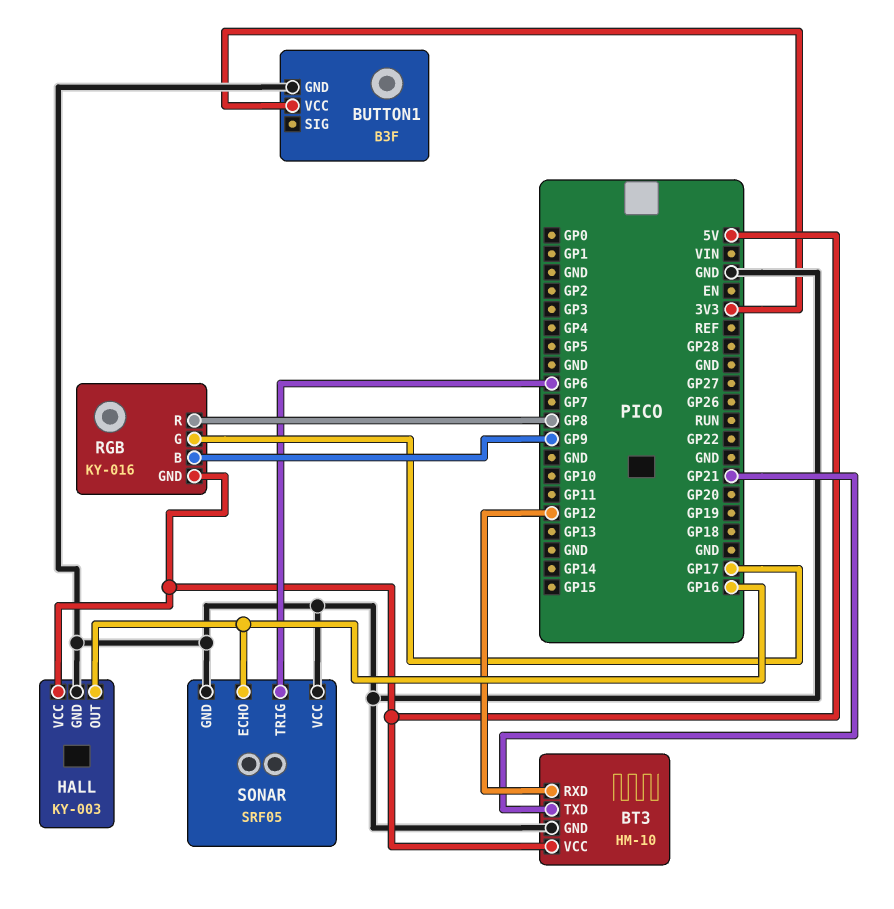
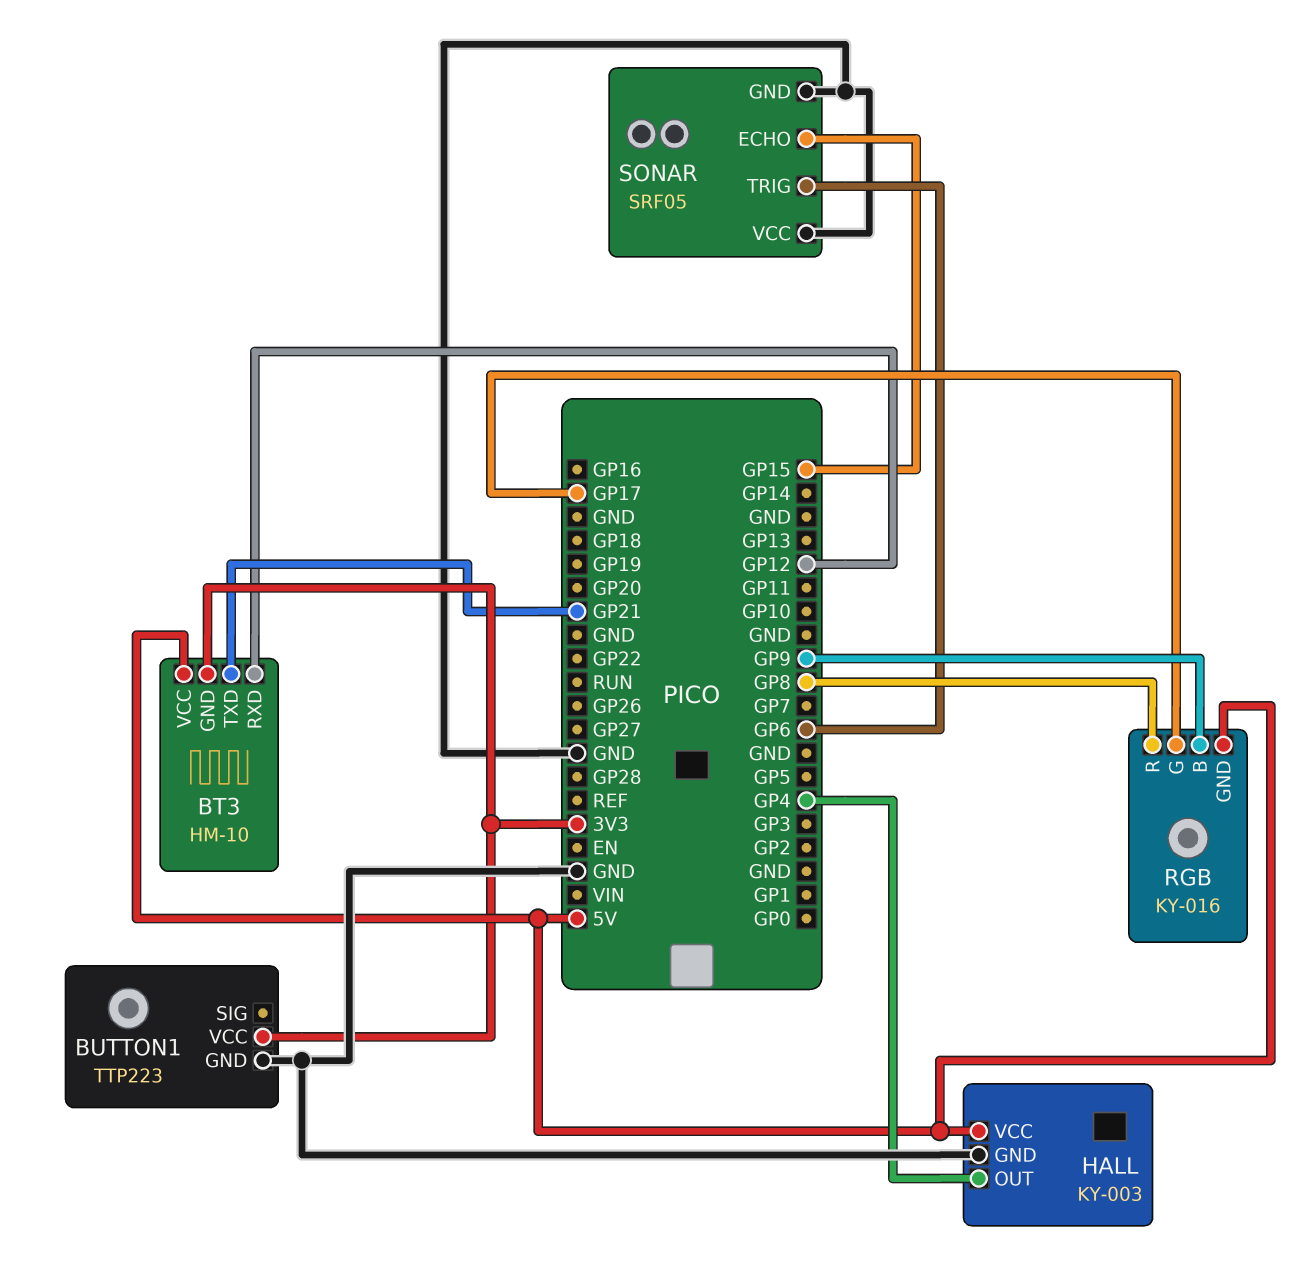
BT3 pin GND: GND -> 3V3
BUTTON1: B3F -> TTP223
HALL pin OUT: GP16 -> GP4
SONAR pin ECHO: GP16 -> GP15

